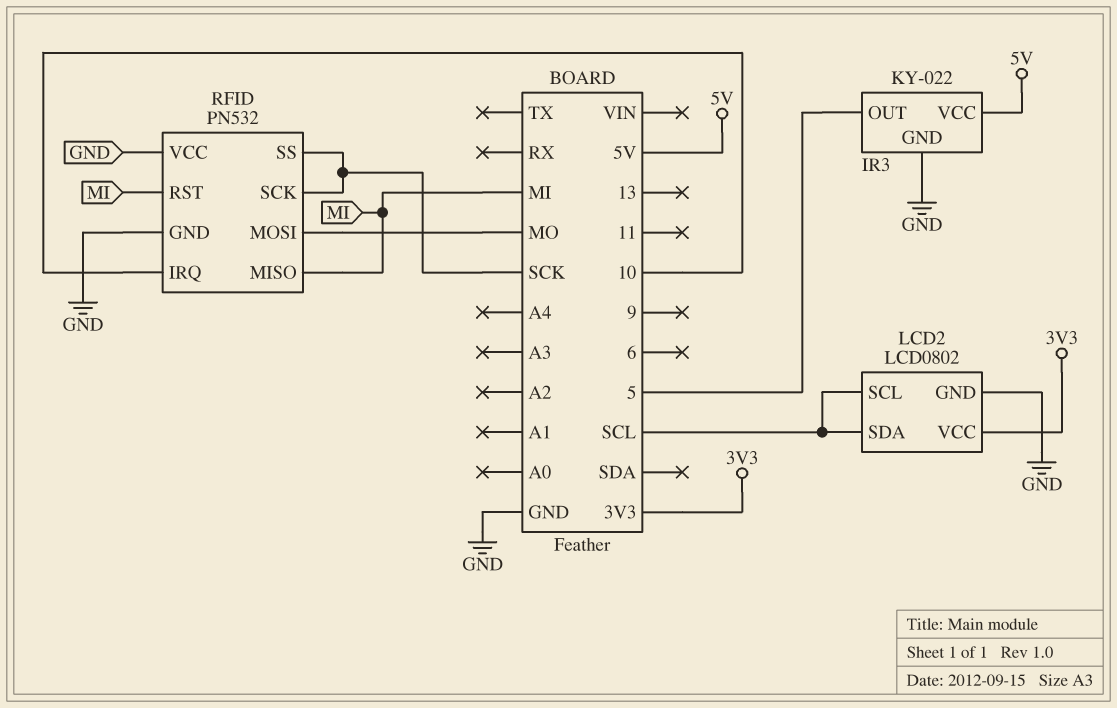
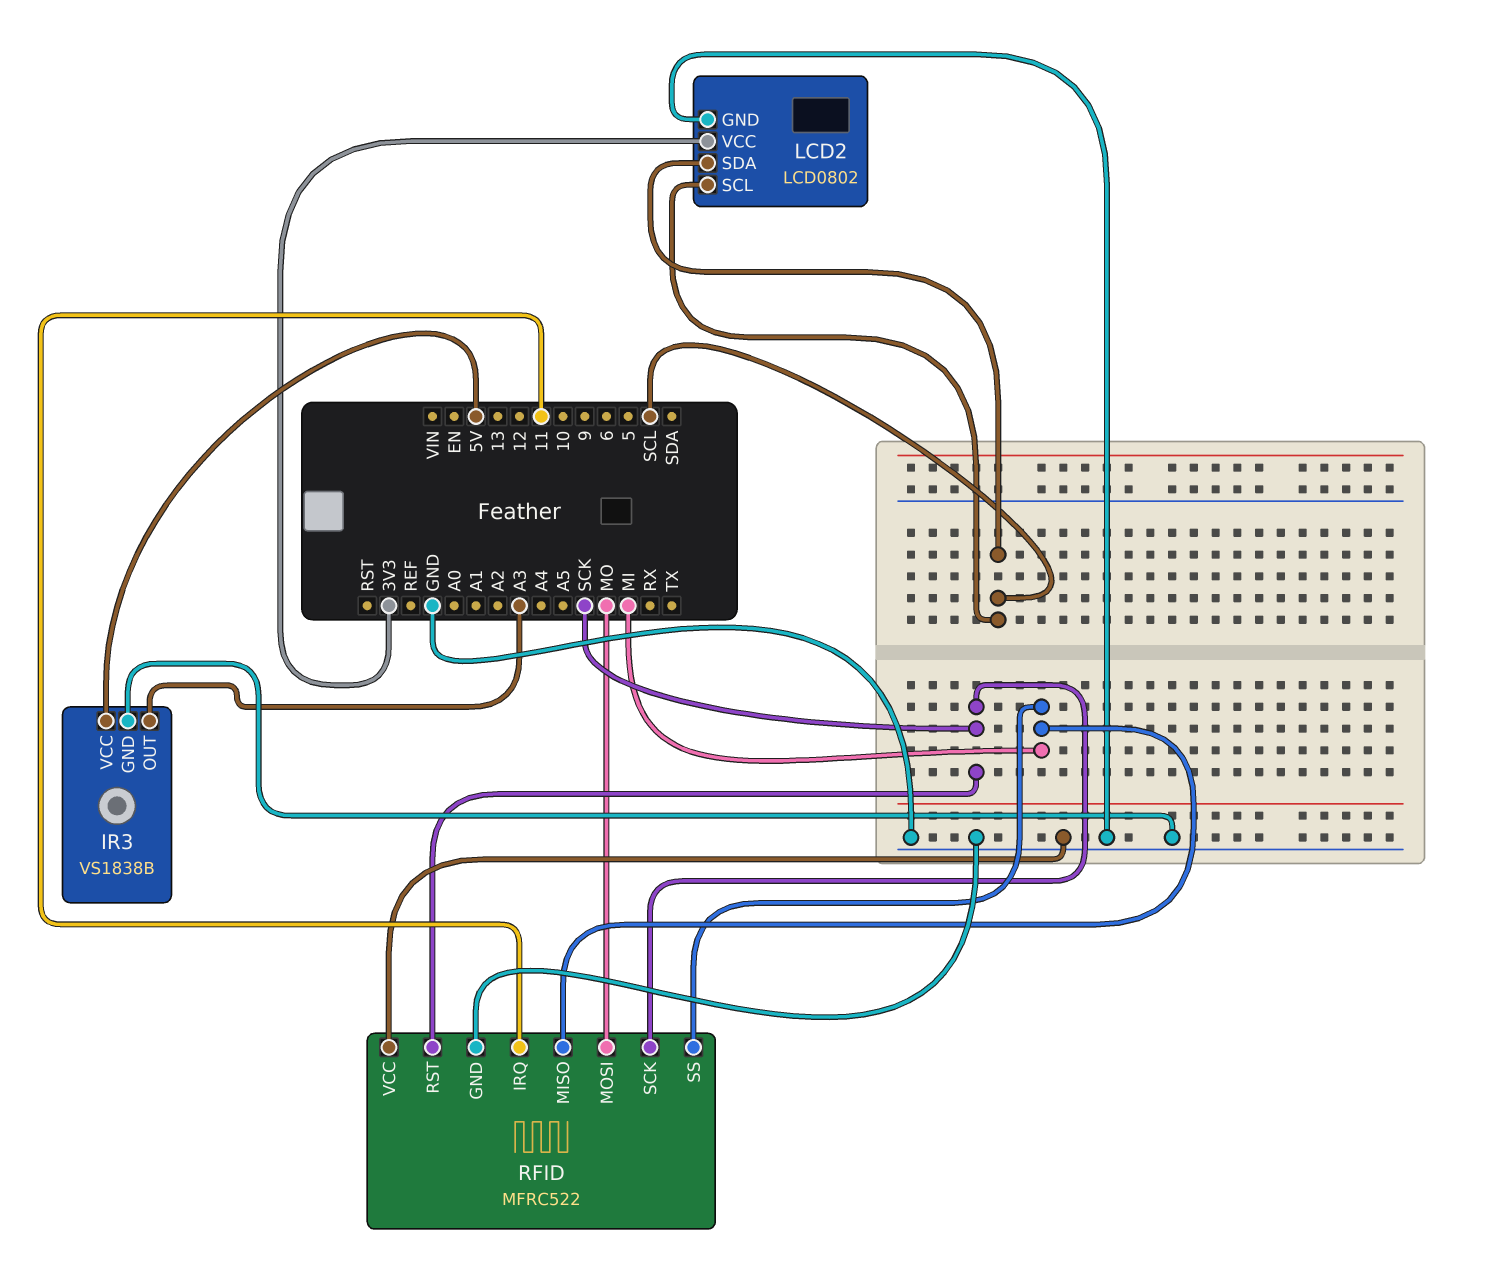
IR3: KY-022 -> VS1838B
IR3 pin OUT: 5 -> A3
RFID: PN532 -> MFRC522
RFID pin IRQ: 10 -> 11
RFID pin RST: MI -> SCK
RFID pin SS: SCK -> MI

